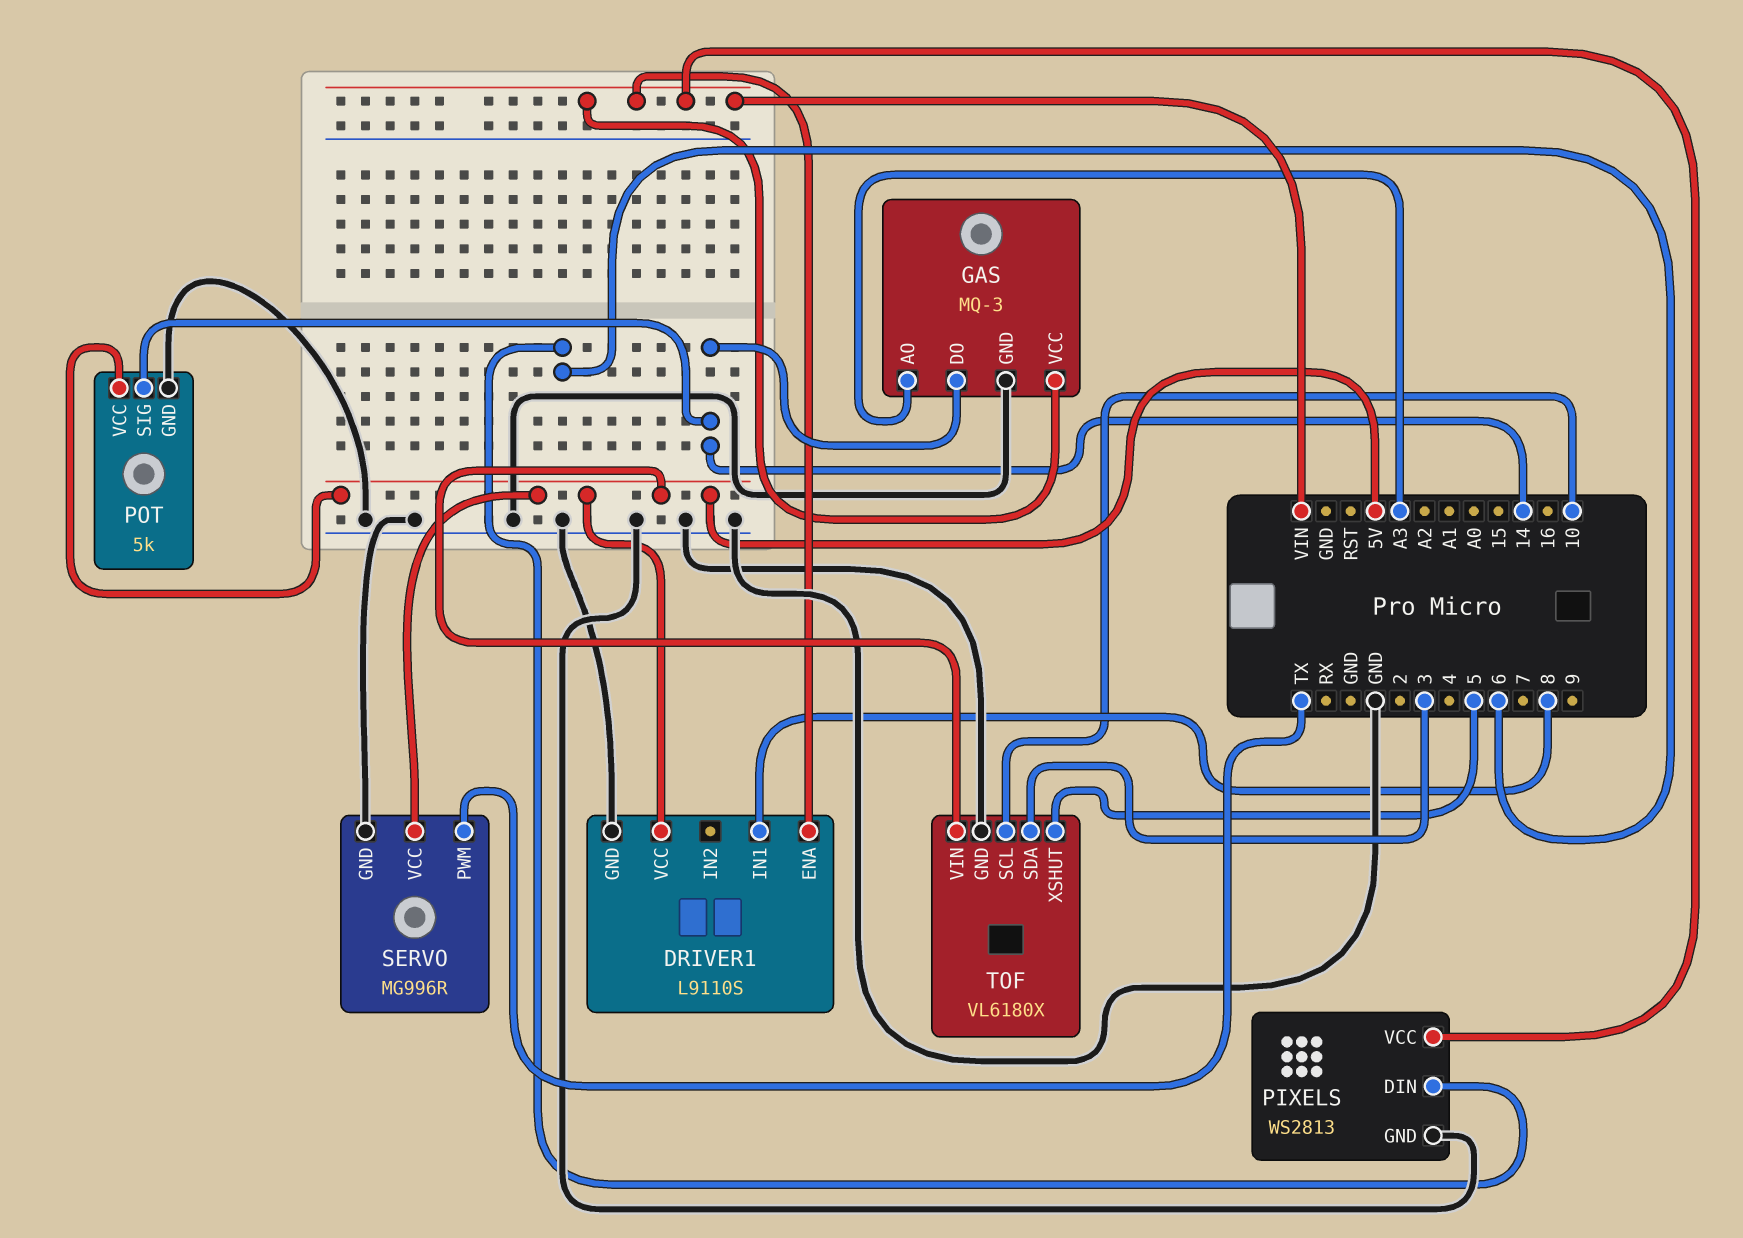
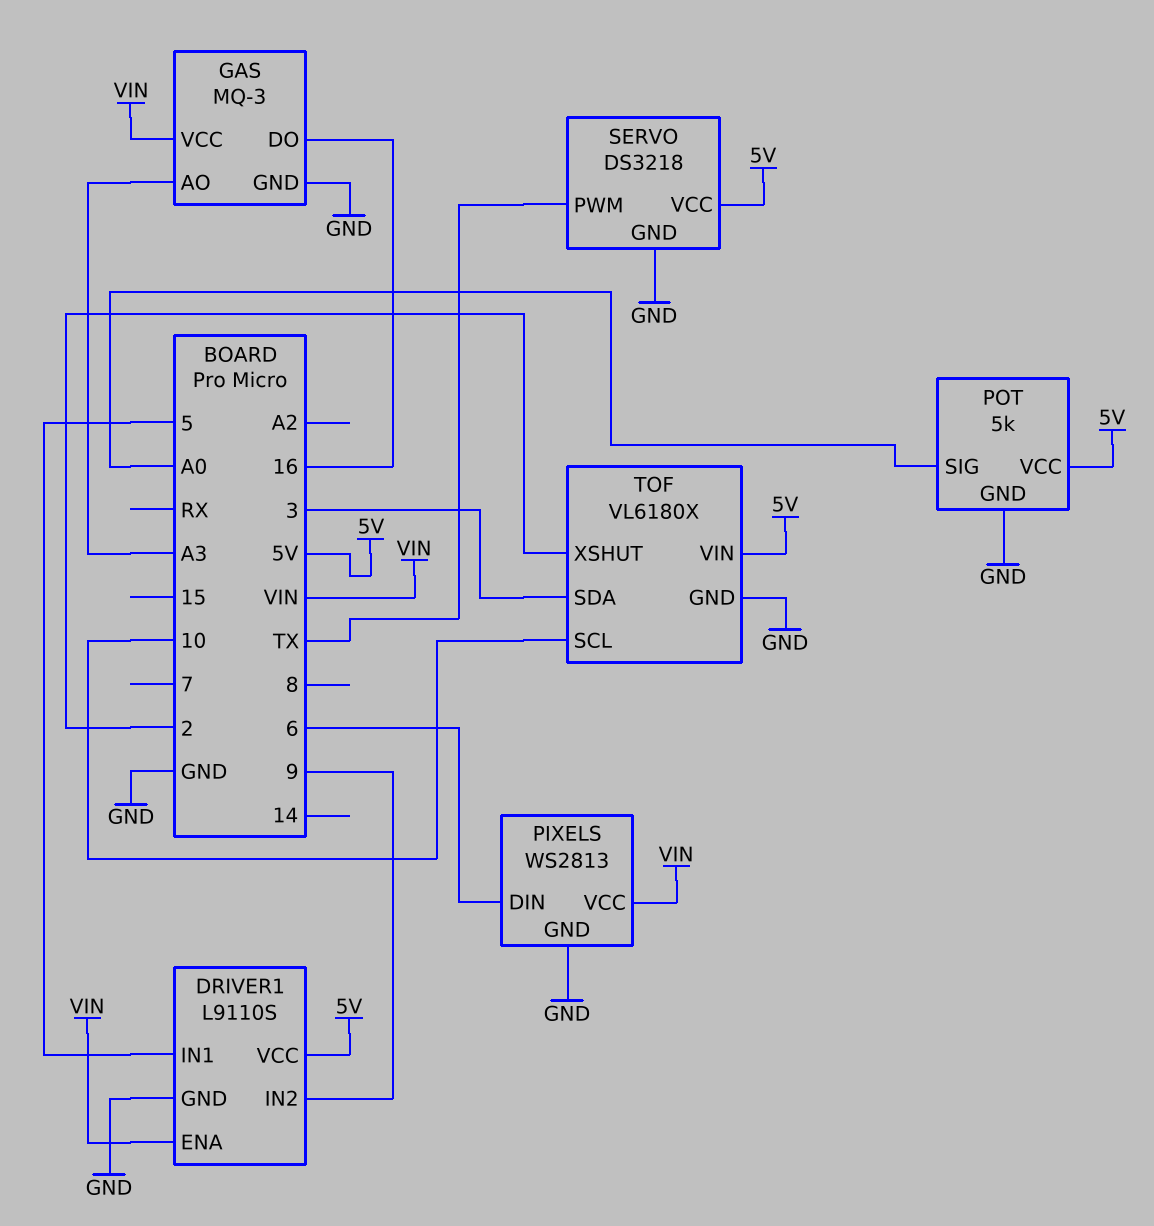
DRIVER1 pin IN1: 8 -> 5
DRIVER1 pin IN2: none -> 9
GAS pin DO: 14 -> 16
POT pin SIG: 14 -> A0
SERVO: MG996R -> DS3218
TOF pin XSHUT: 5 -> 2

